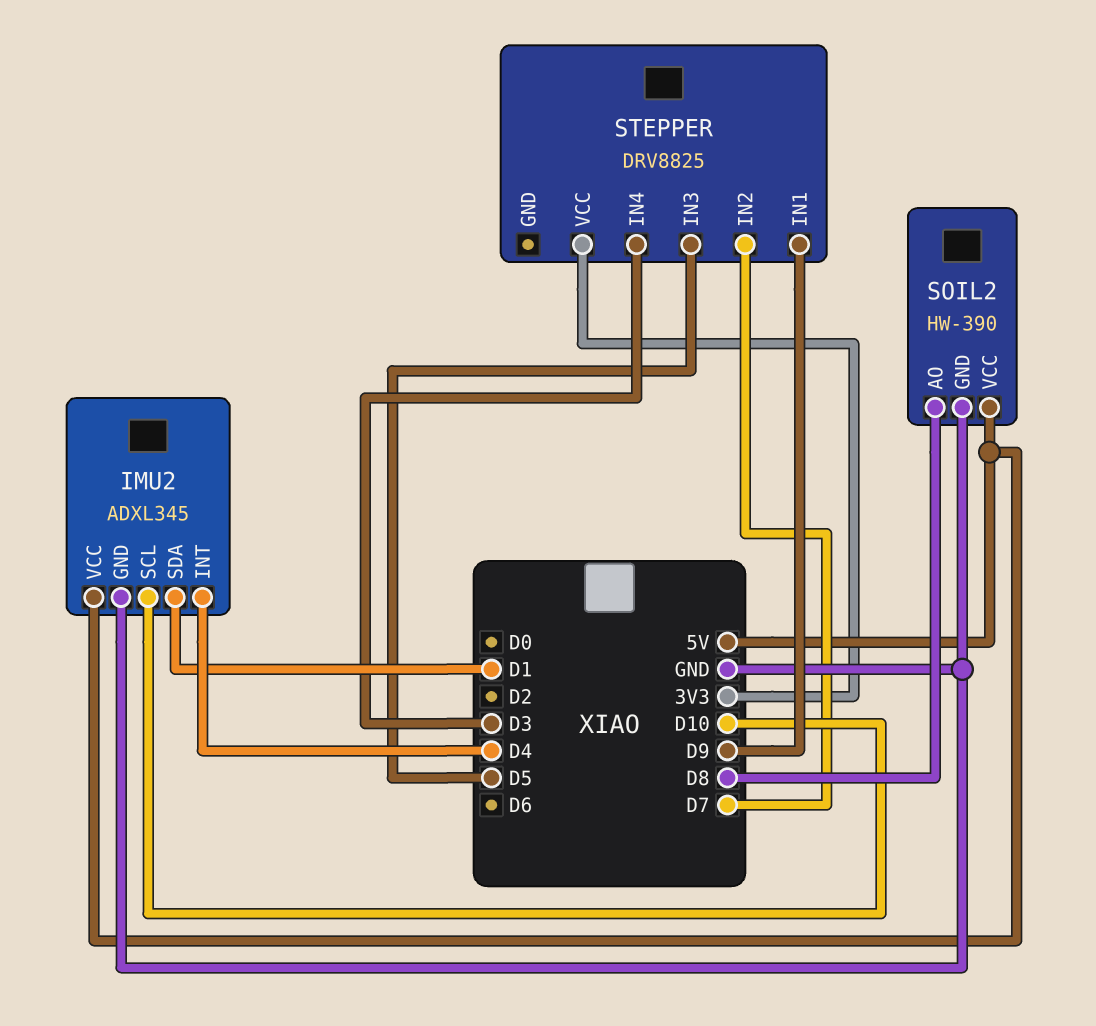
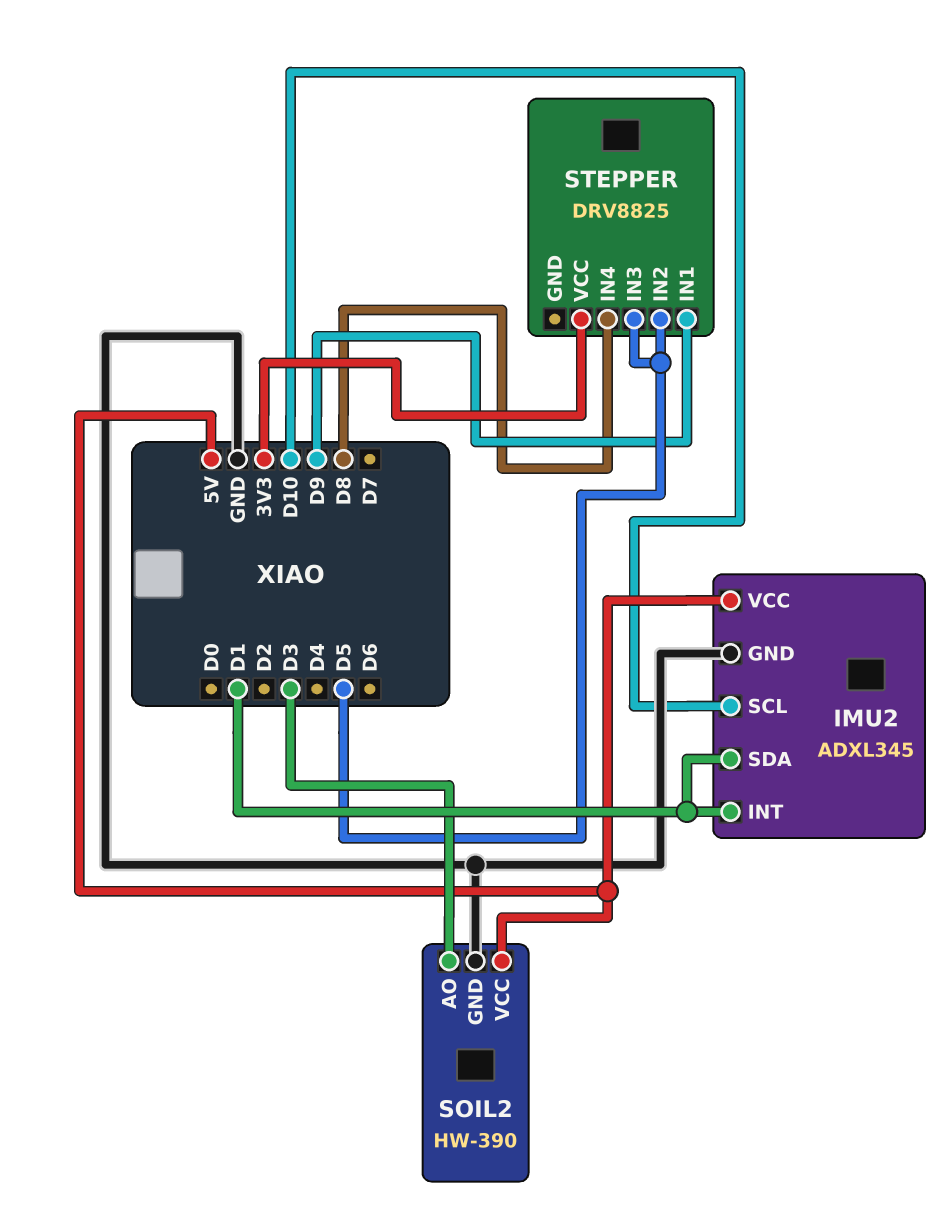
IMU2 pin INT: D4 -> D1
SOIL2 pin AO: D8 -> D3
STEPPER pin IN2: D7 -> D5
STEPPER pin IN4: D3 -> D8

